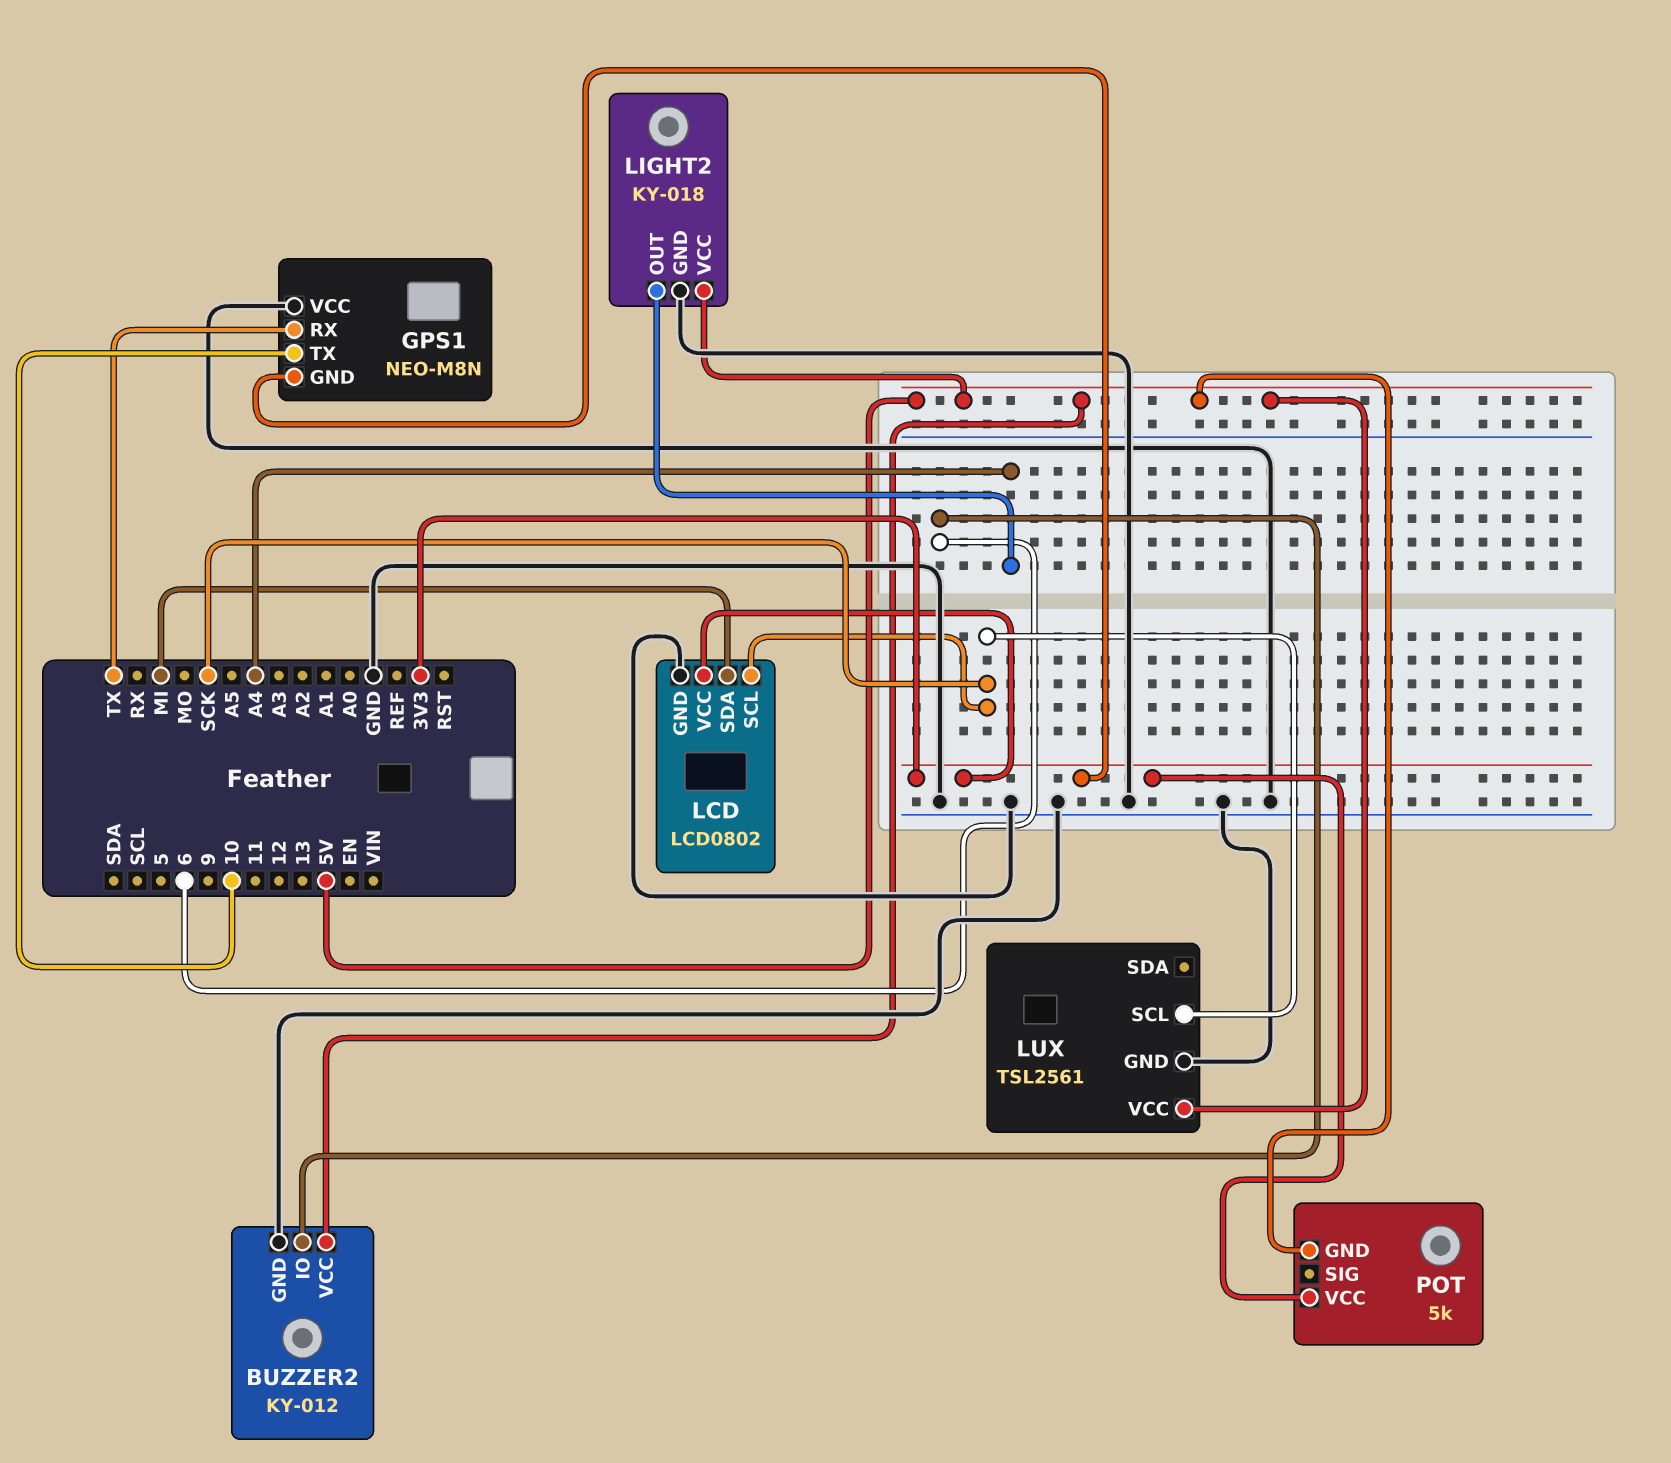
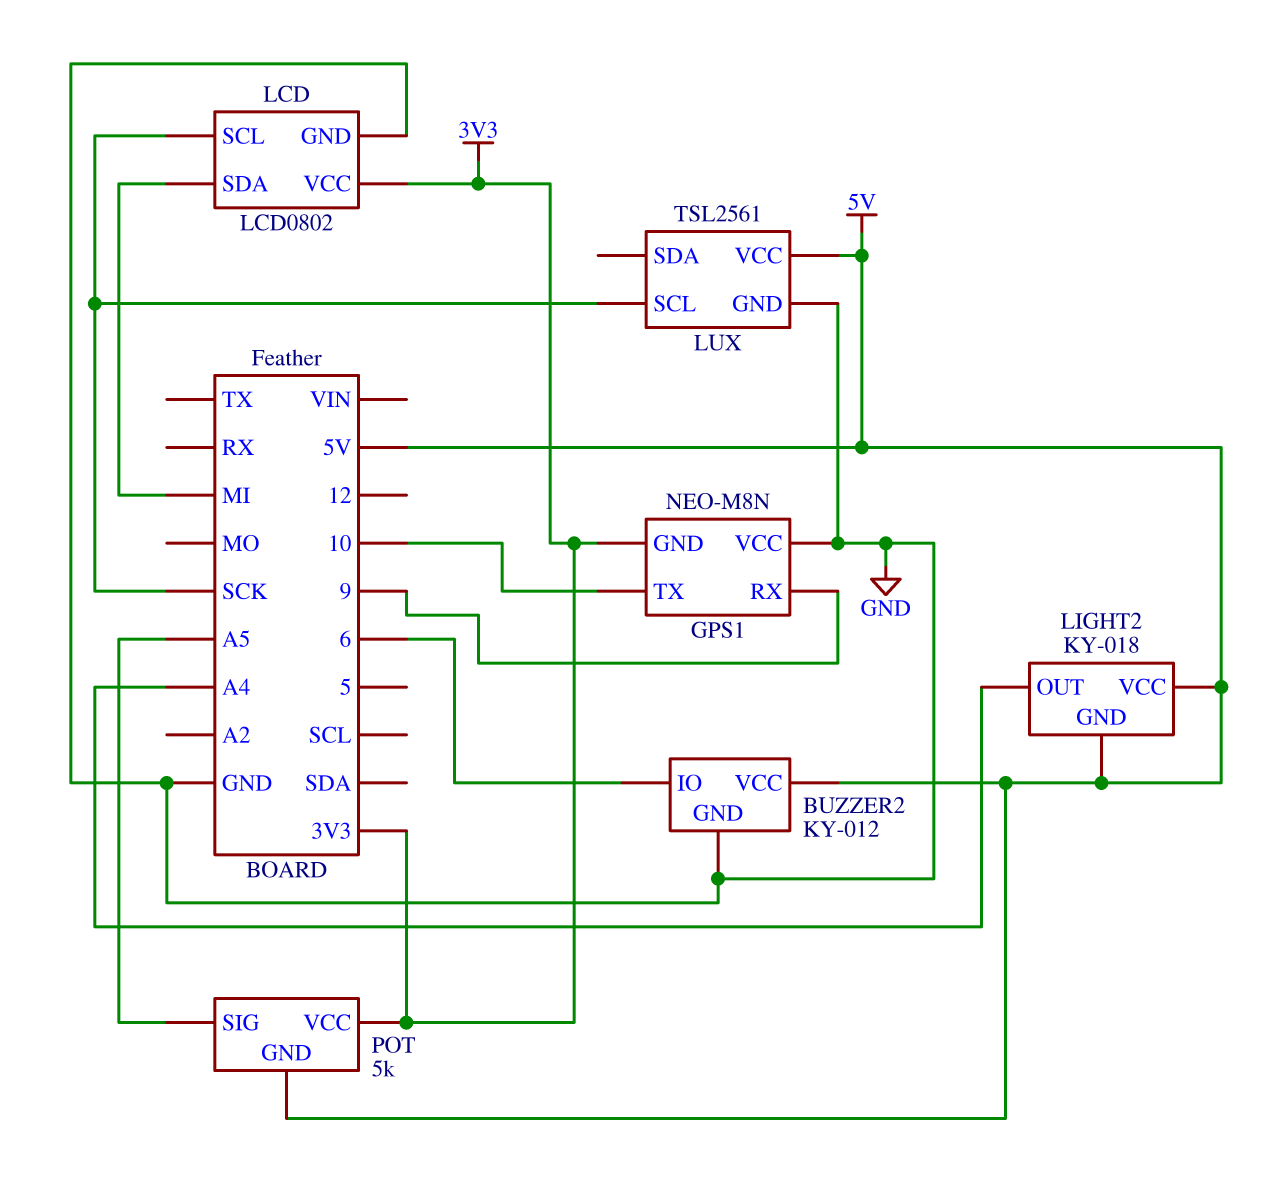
GPS1 pin RX: TX -> 9
LIGHT2 pin GND: GND -> 5V
POT pin SIG: none -> A5

